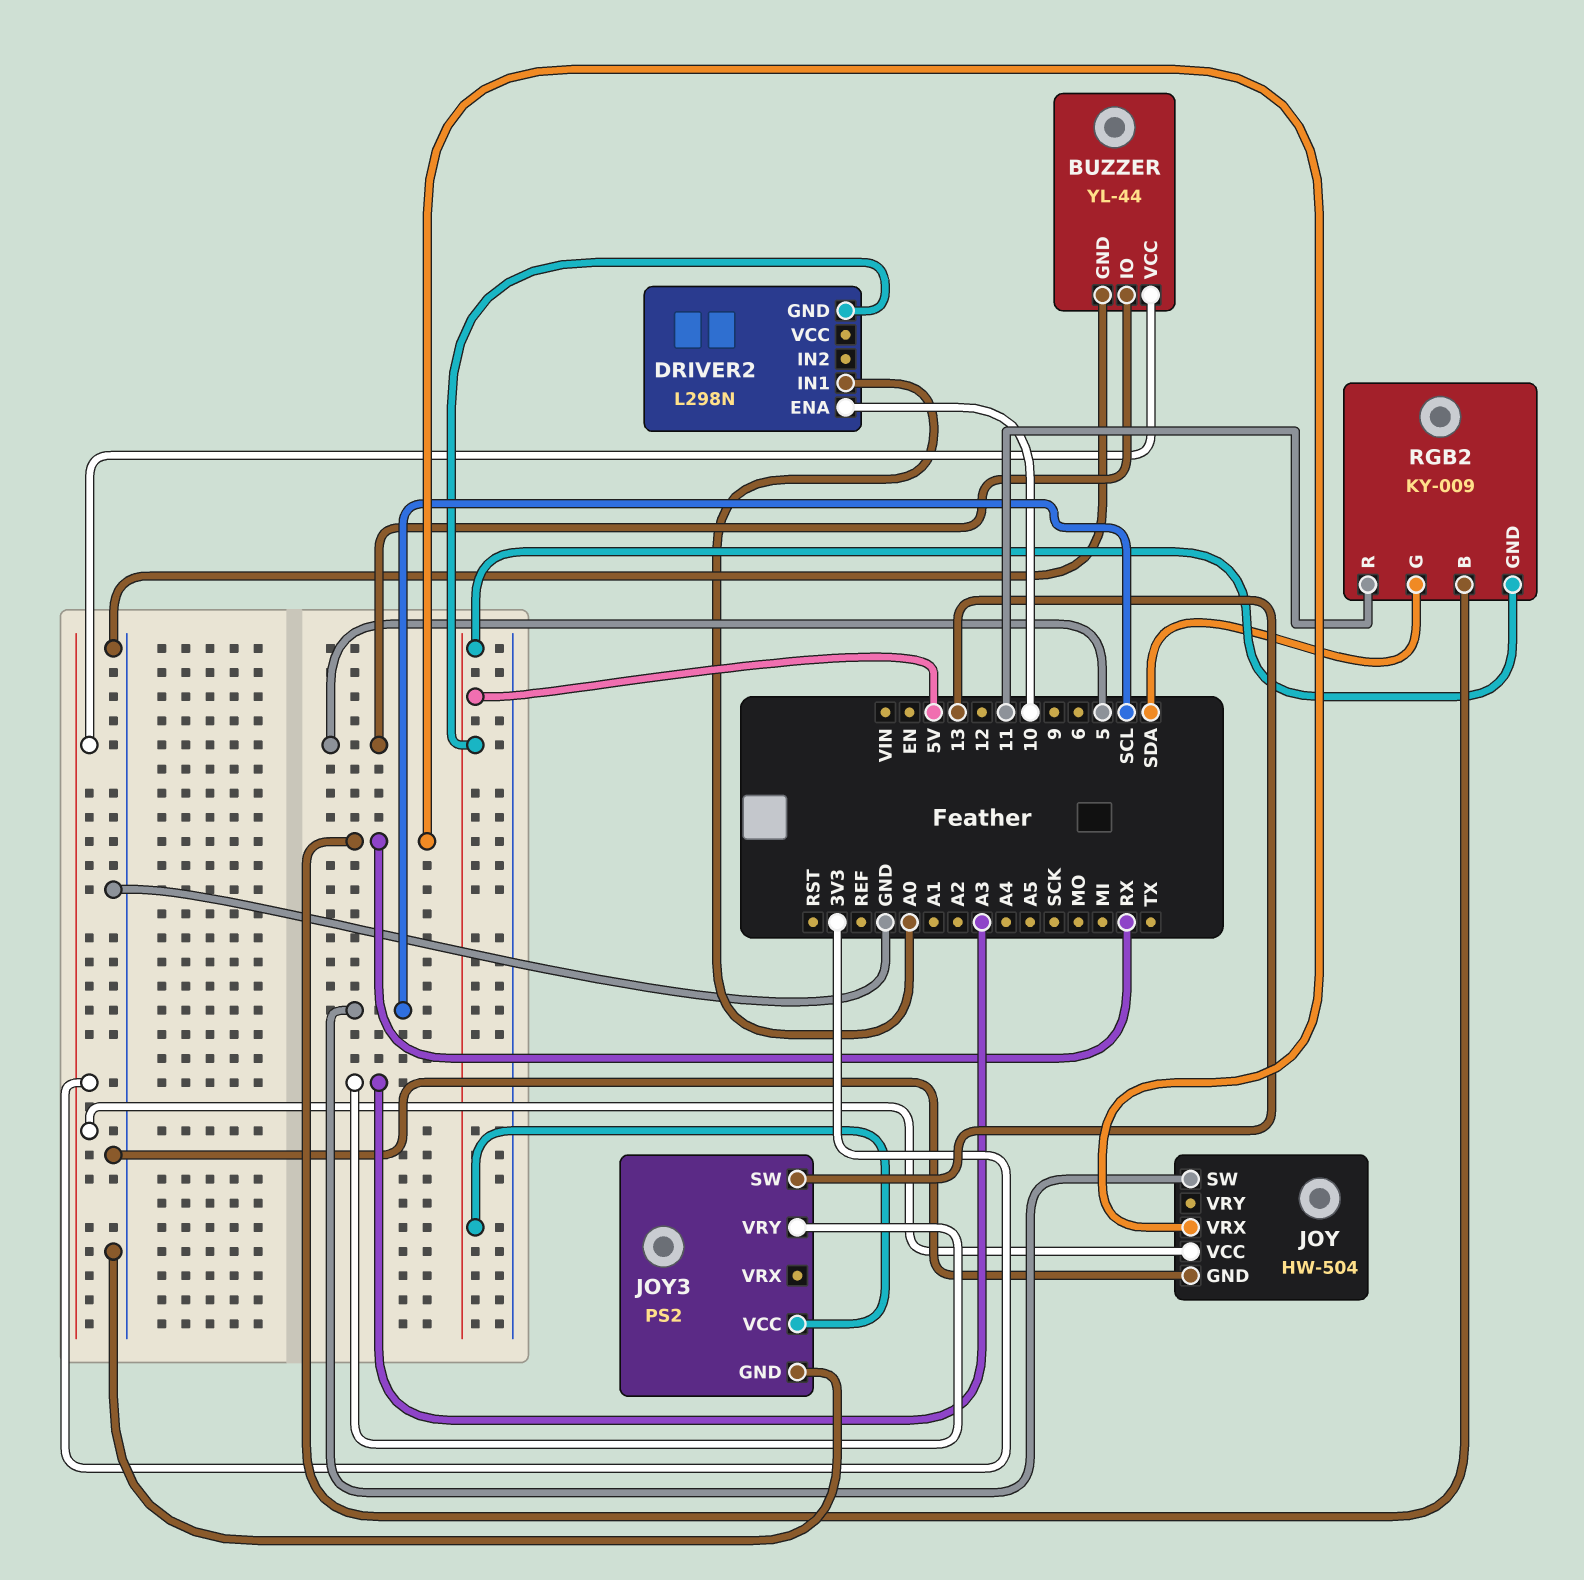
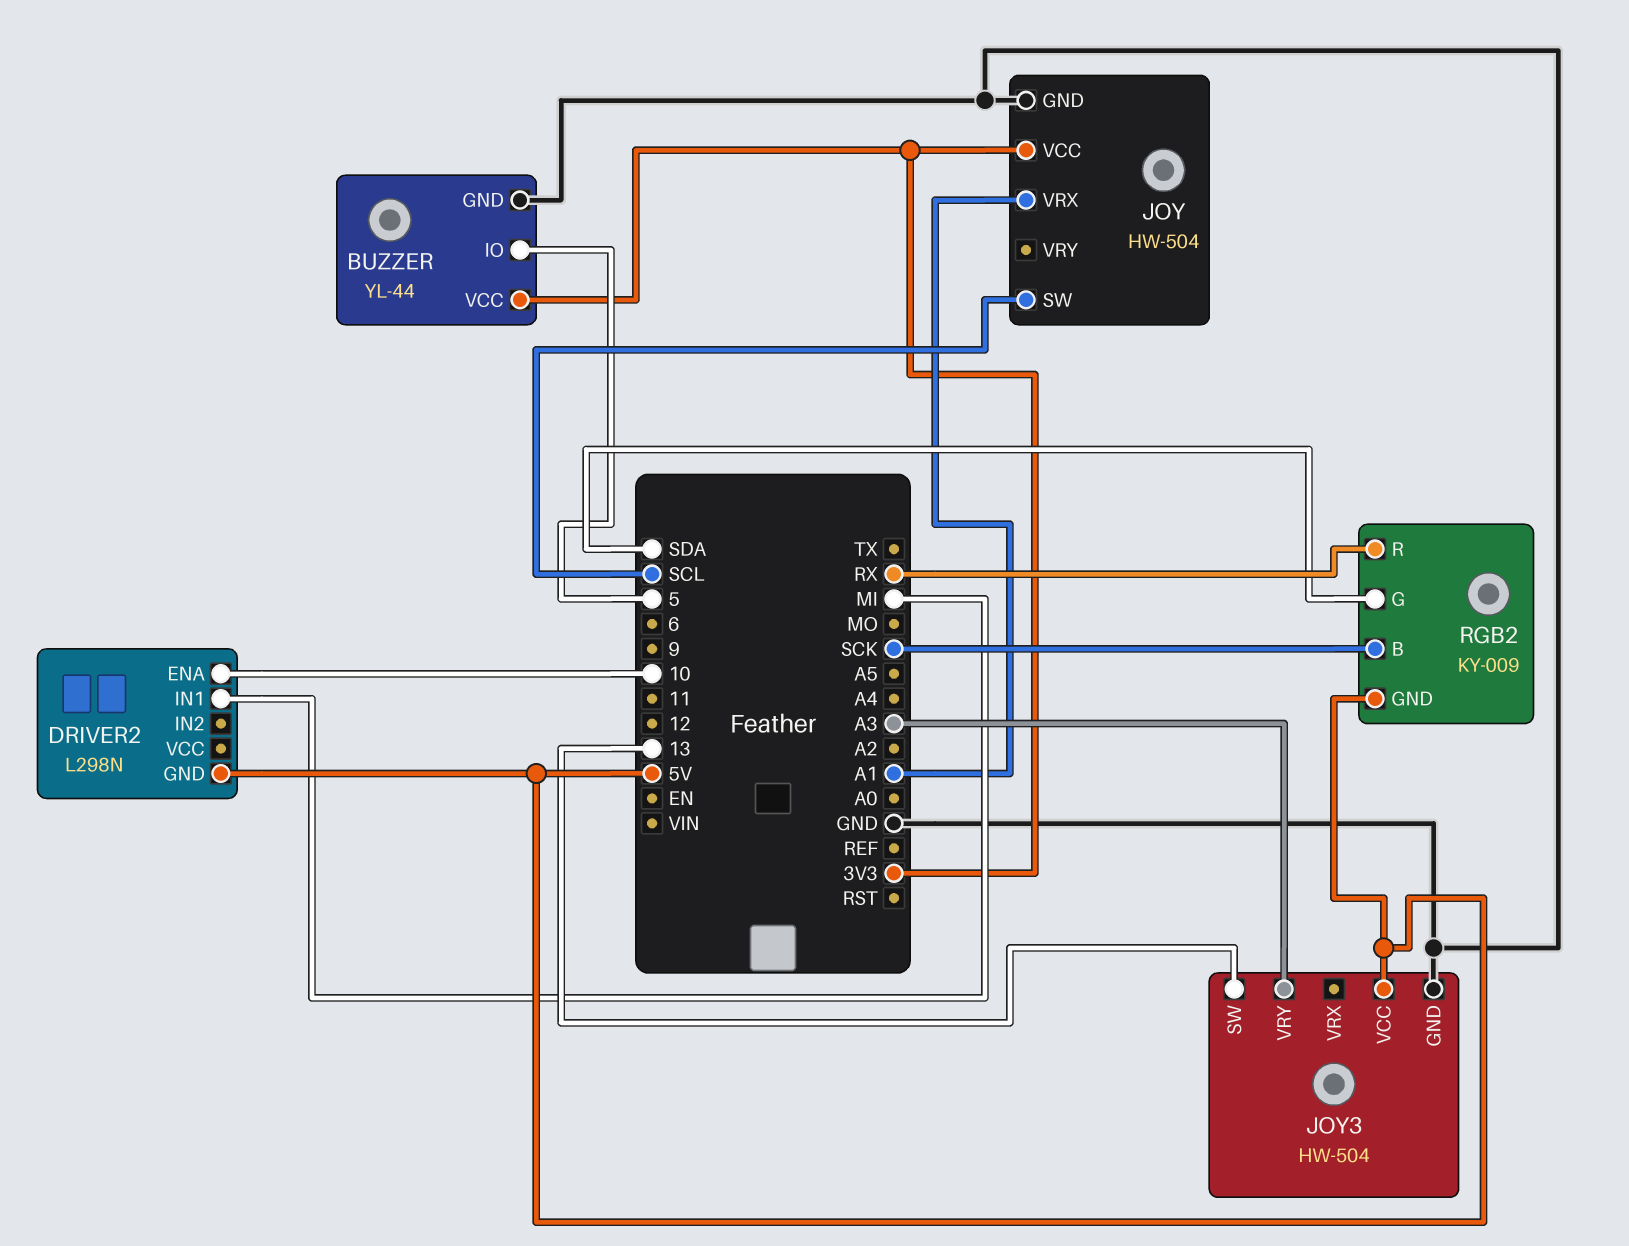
DRIVER2 pin IN1: A0 -> MI
JOY pin VRX: RX -> A1
JOY3: PS2 -> HW-504
RGB2 pin B: RX -> SCK
RGB2 pin R: 11 -> RX

